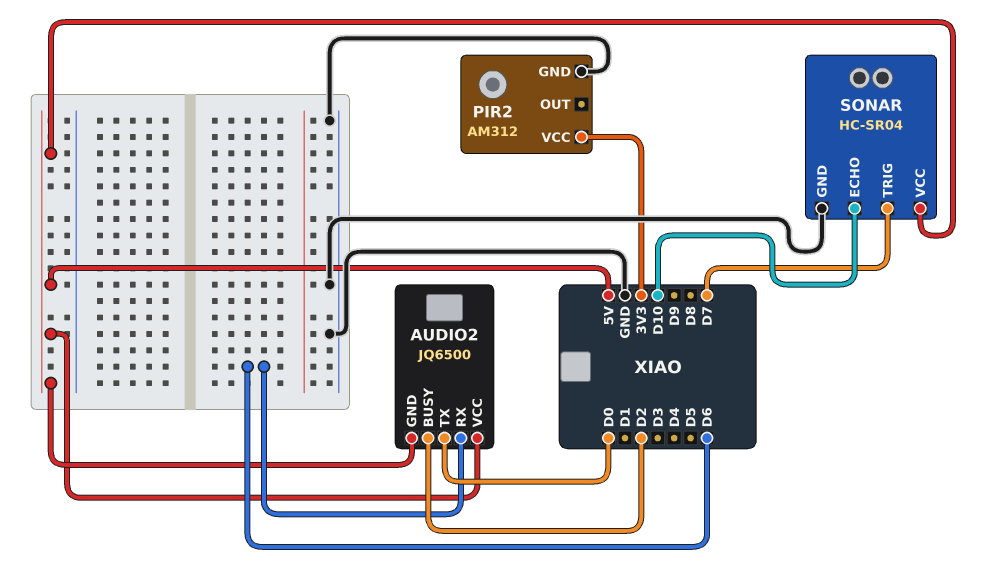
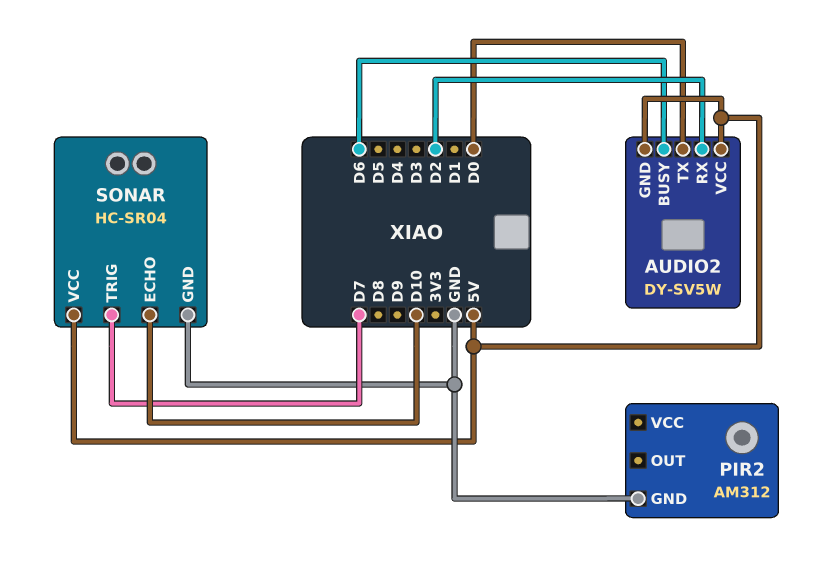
AUDIO2: JQ6500 -> DY-SV5W
AUDIO2 pin BUSY: D2 -> D6
AUDIO2 pin RX: D6 -> D2
PIR2 pin VCC: 3V3 -> none

